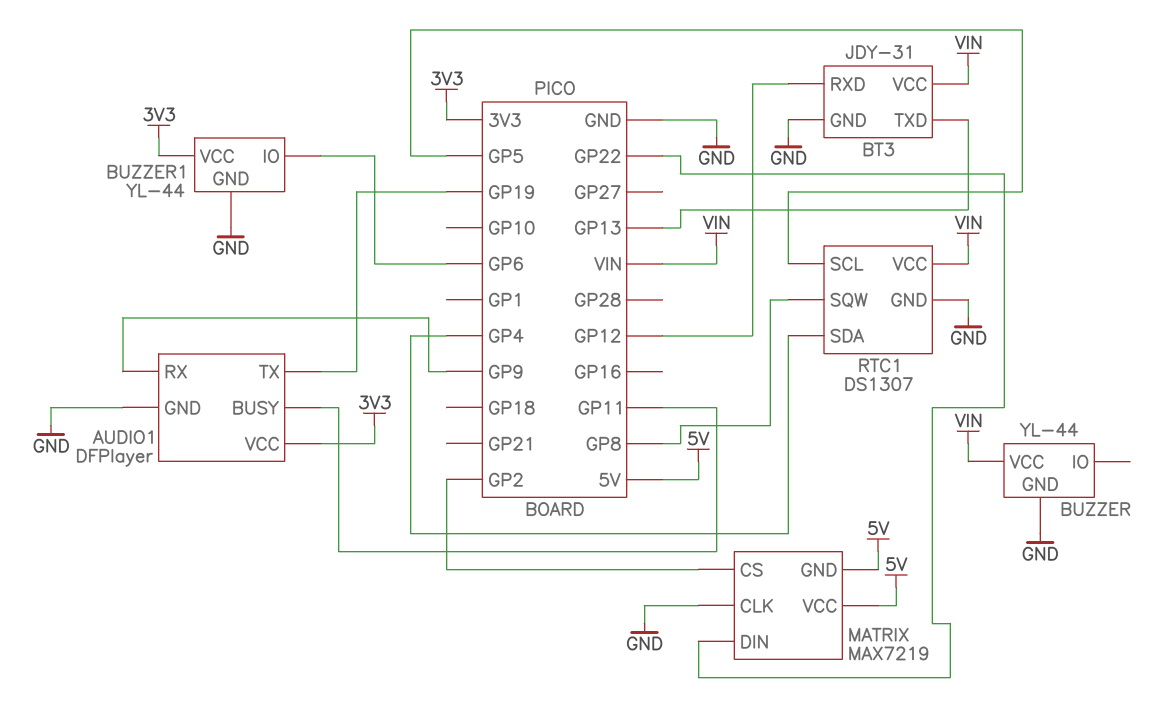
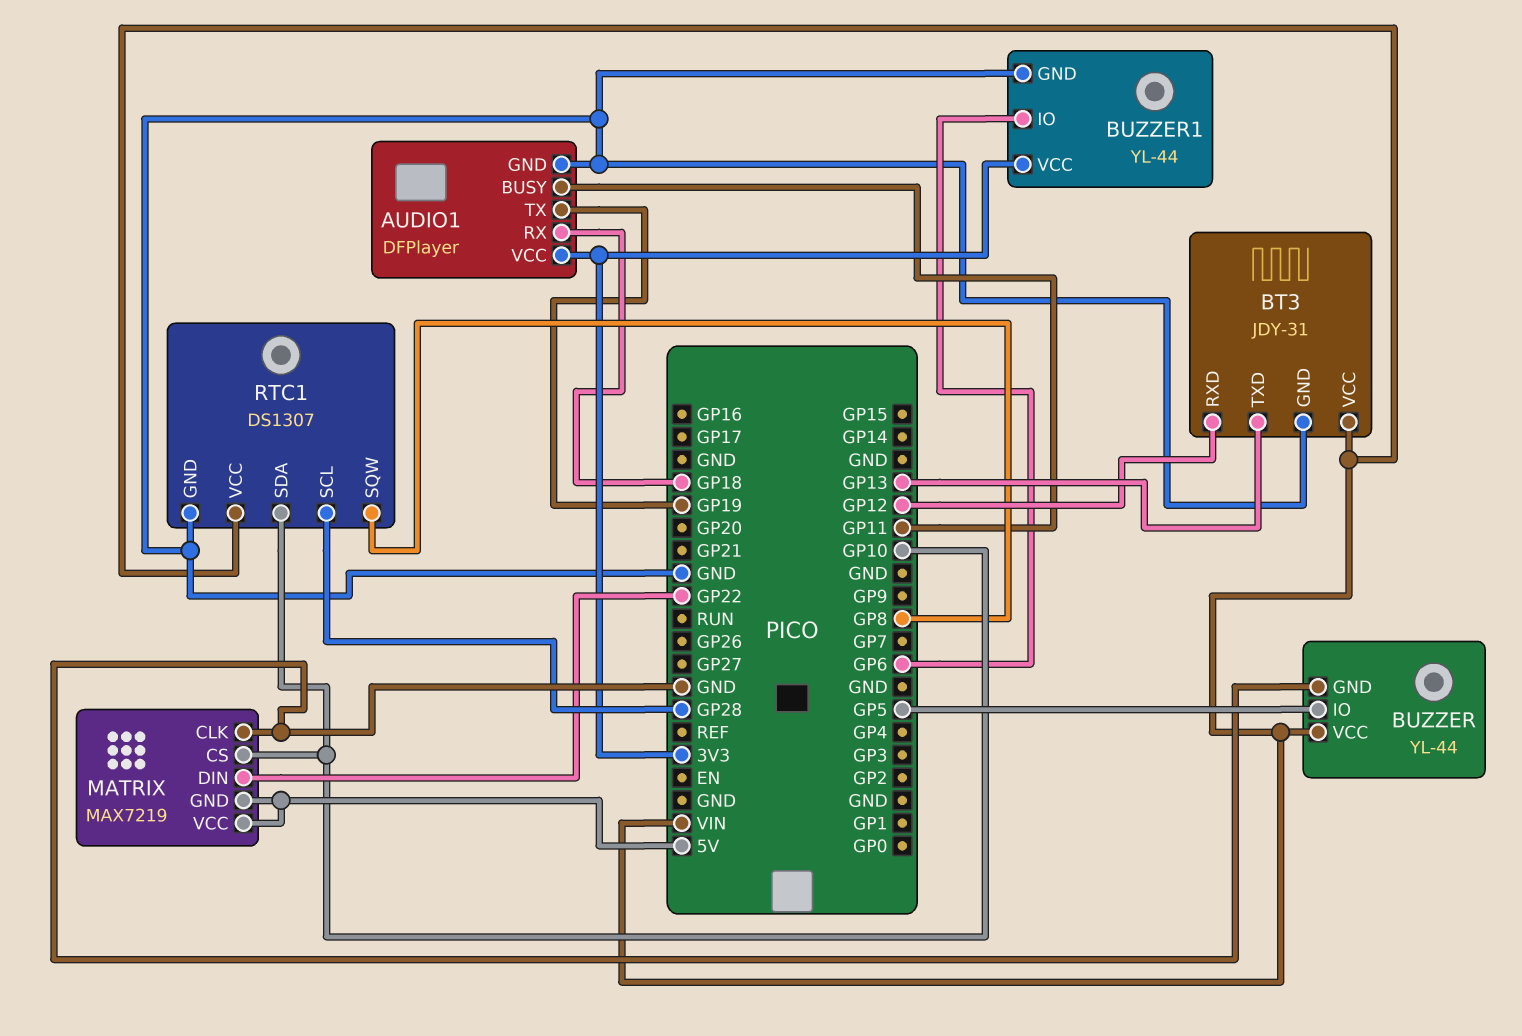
AUDIO1 pin RX: GP9 -> GP18
BUZZER pin IO: none -> GP5
MATRIX pin CS: GP2 -> GP10
RTC1 pin SCL: GP5 -> GP28
RTC1 pin SDA: GP4 -> GP10

